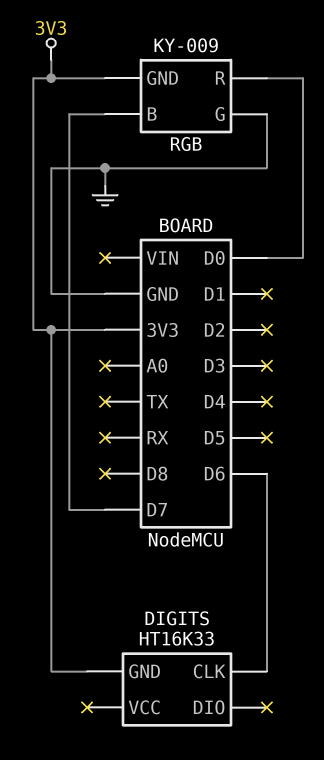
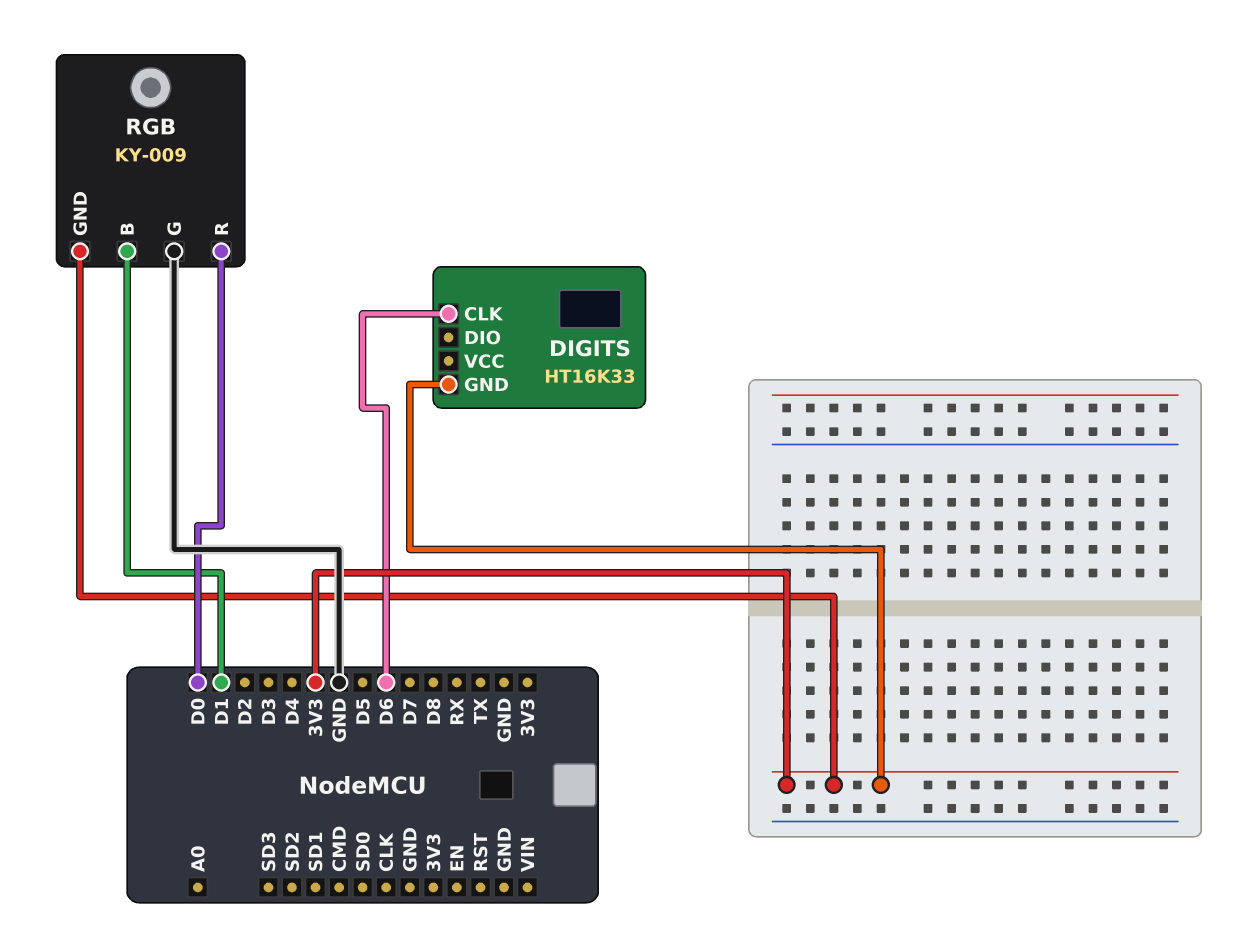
RGB pin B: D7 -> D1

